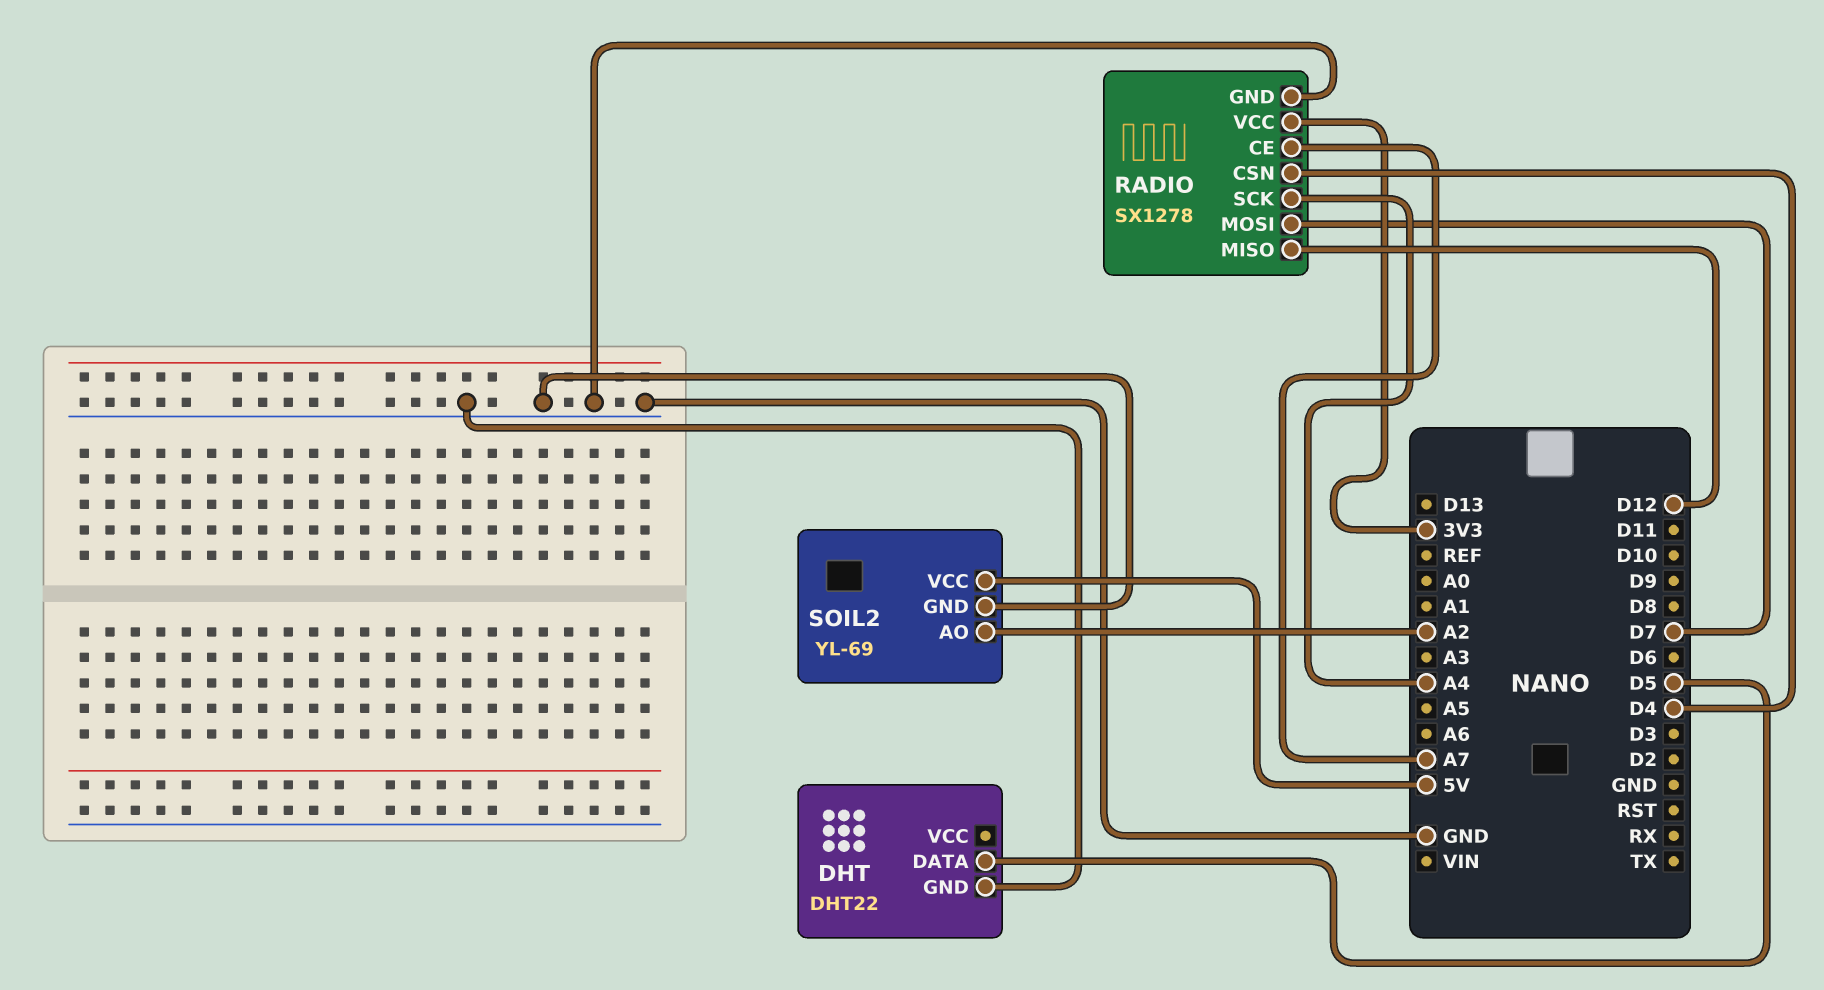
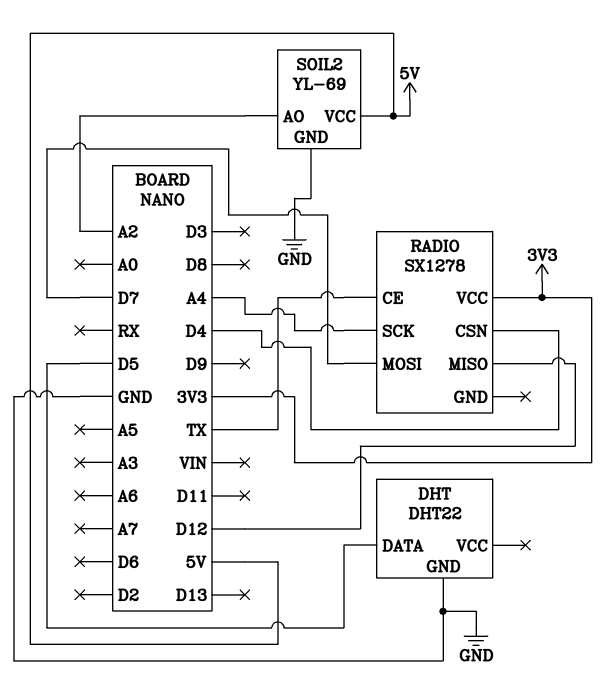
RADIO pin CE: A7 -> TX
RADIO pin GND: GND -> none

